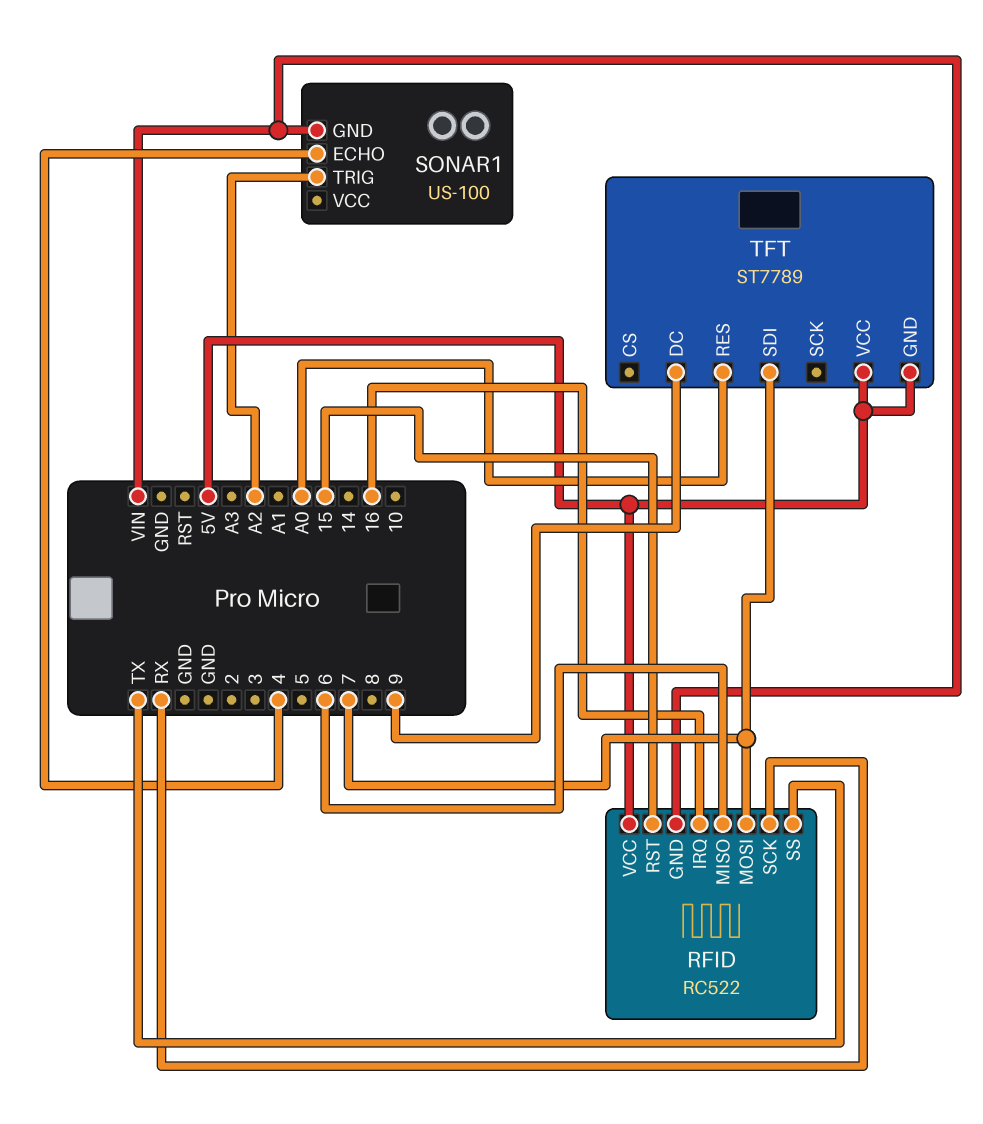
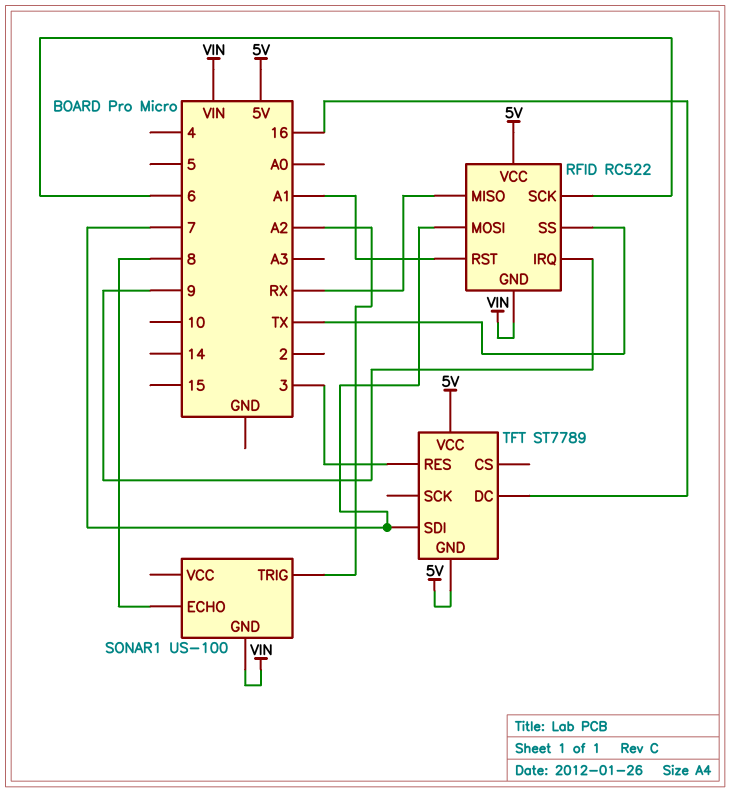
RFID pin IRQ: 16 -> 9
RFID pin MISO: 6 -> RX
RFID pin RST: 15 -> A1
RFID pin SCK: RX -> 6
SONAR1 pin ECHO: 4 -> 8
TFT pin DC: 9 -> 16
TFT pin RES: A0 -> 3

